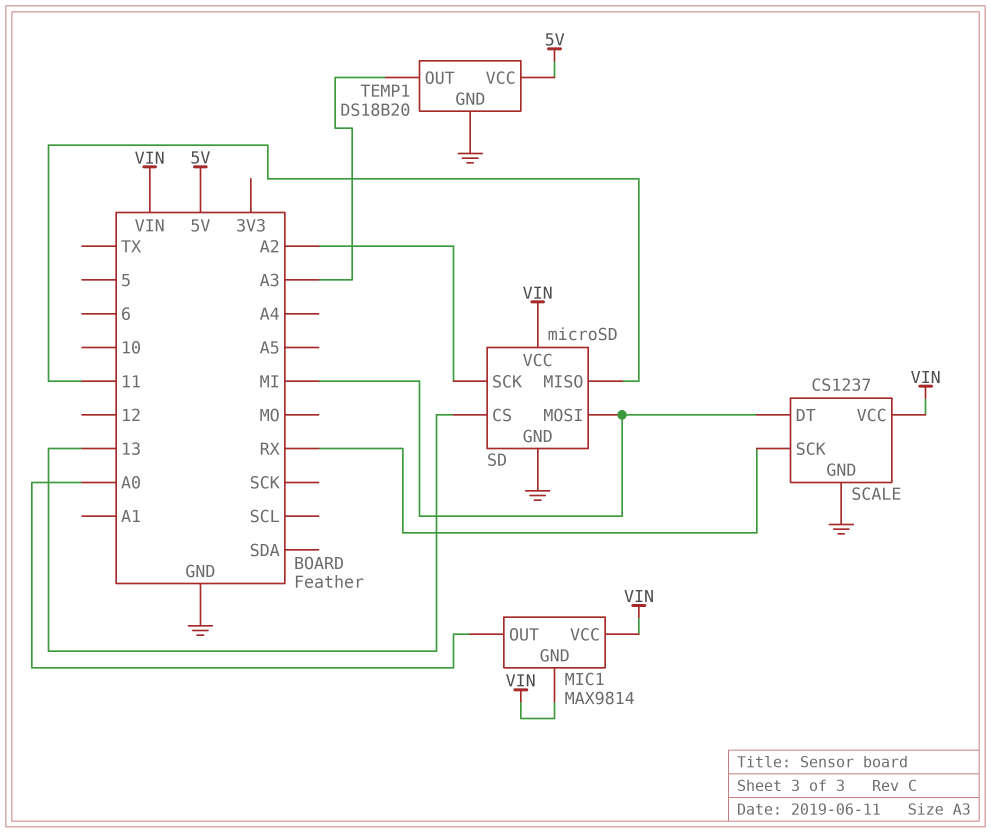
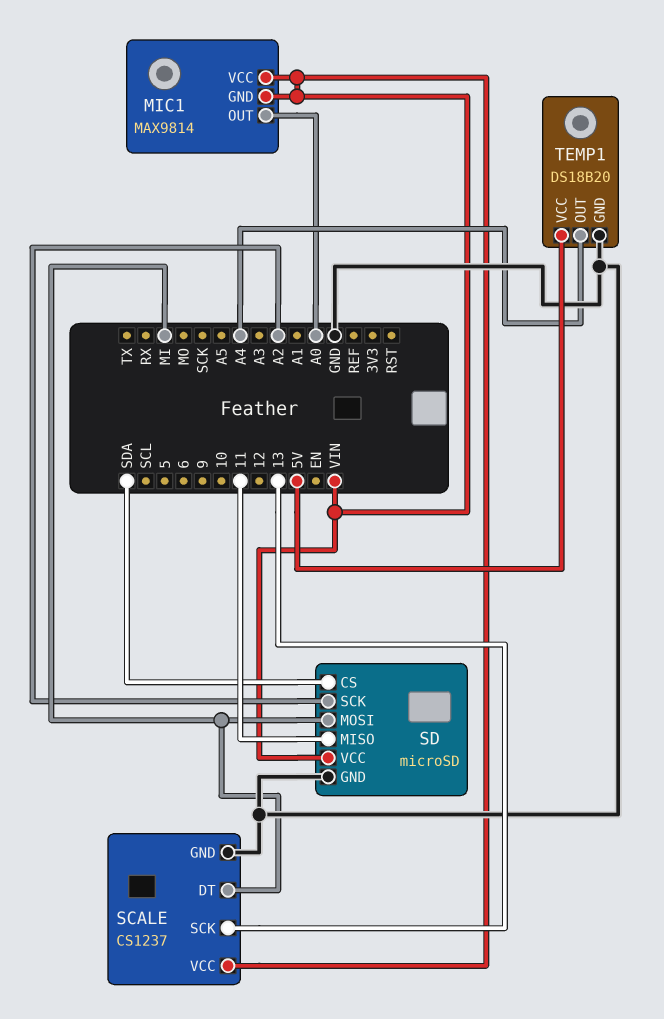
SCALE pin SCK: RX -> 13
SD pin CS: 13 -> SDA
TEMP1 pin OUT: A3 -> A4

